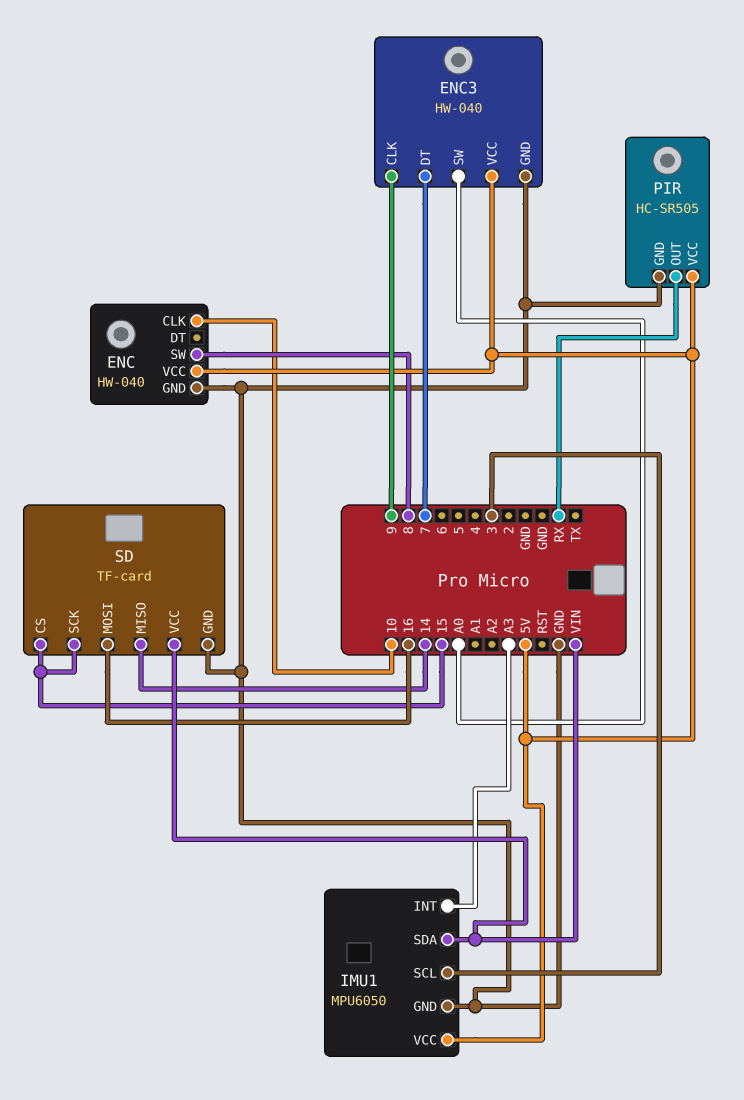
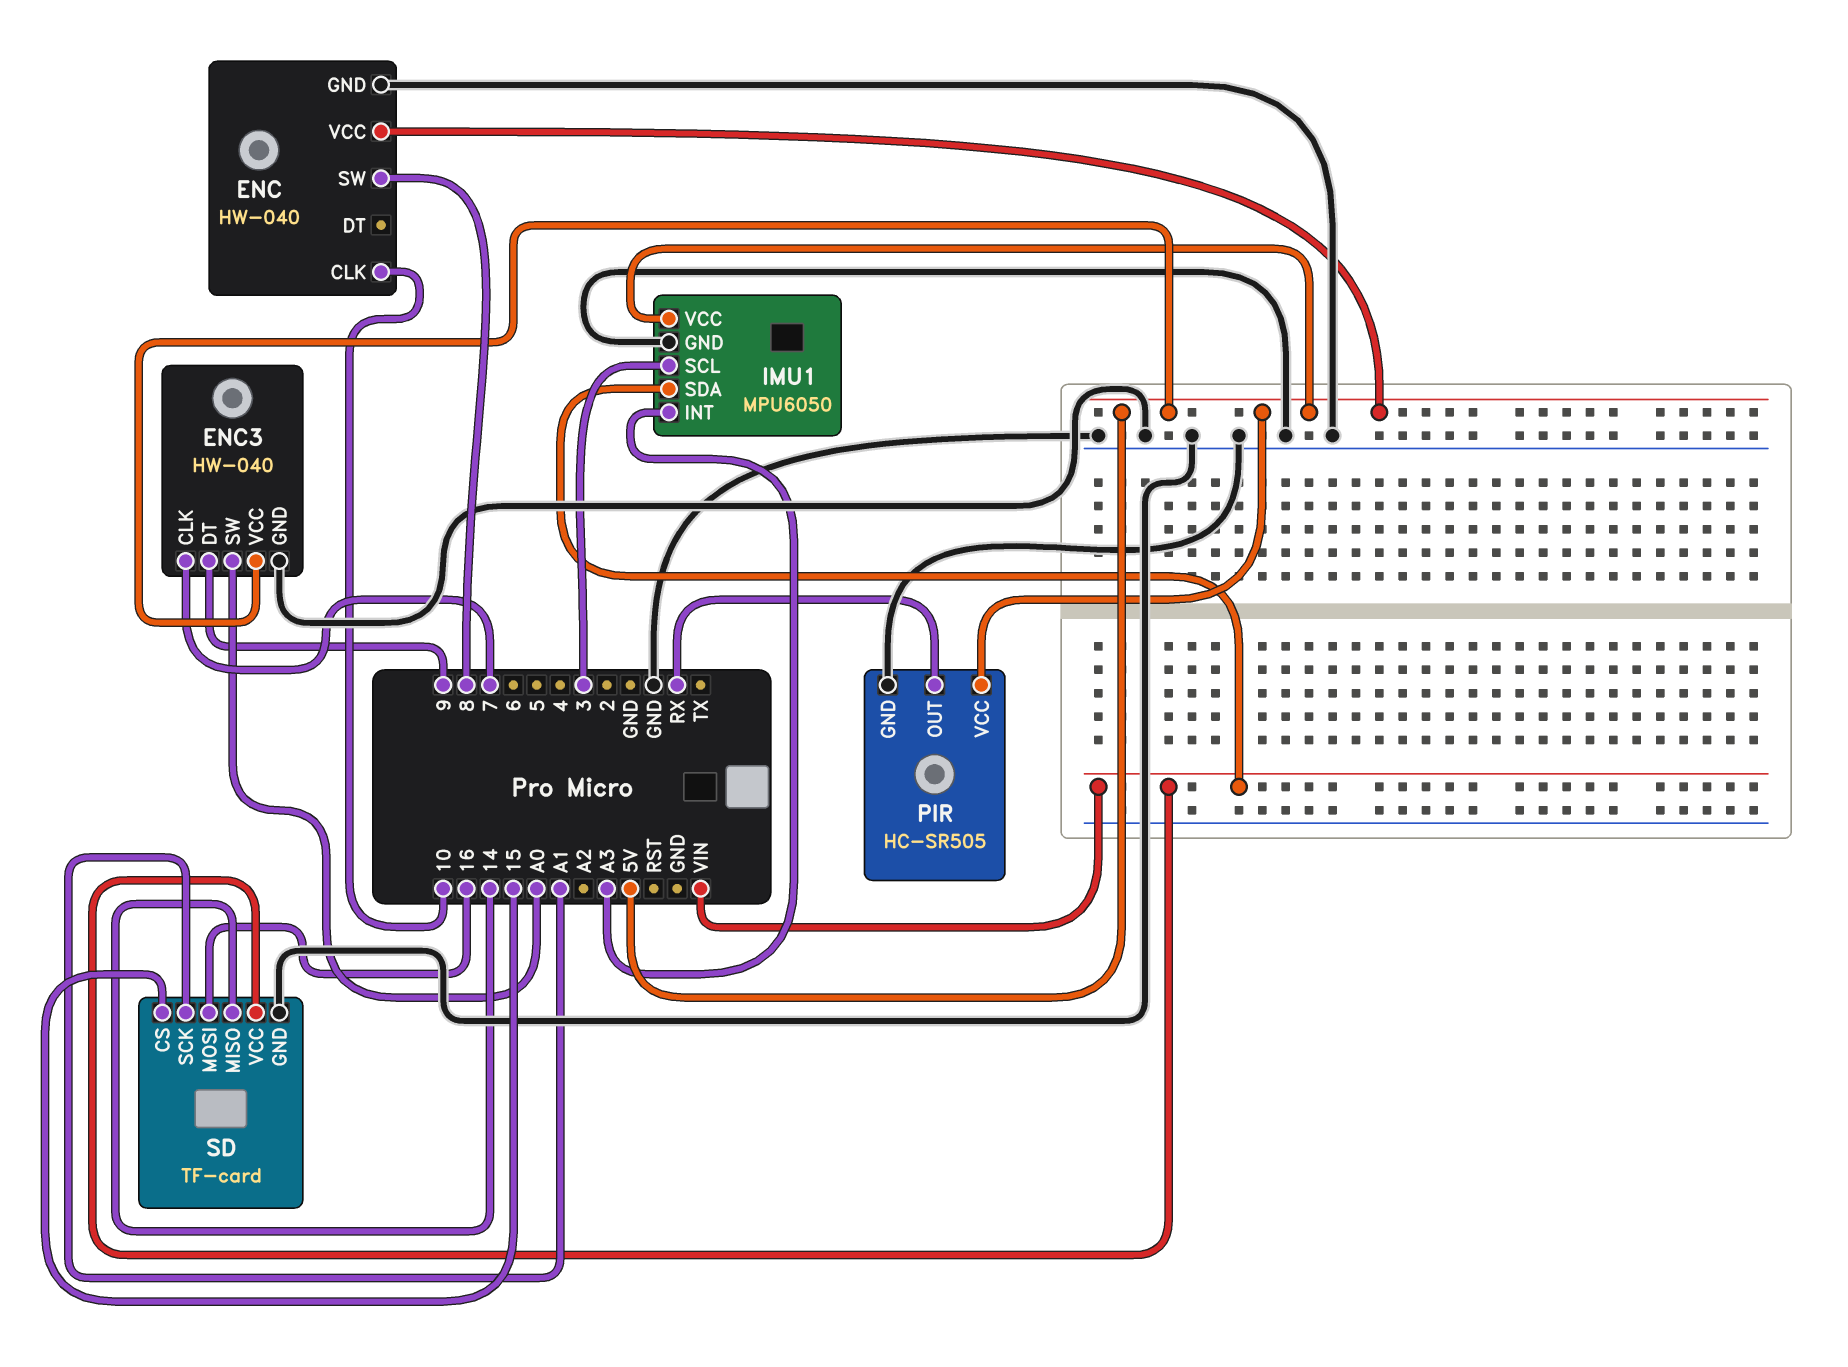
ENC3 pin CLK: 9 -> 7
ENC3 pin DT: 7 -> 9
SD pin SCK: 15 -> A1

